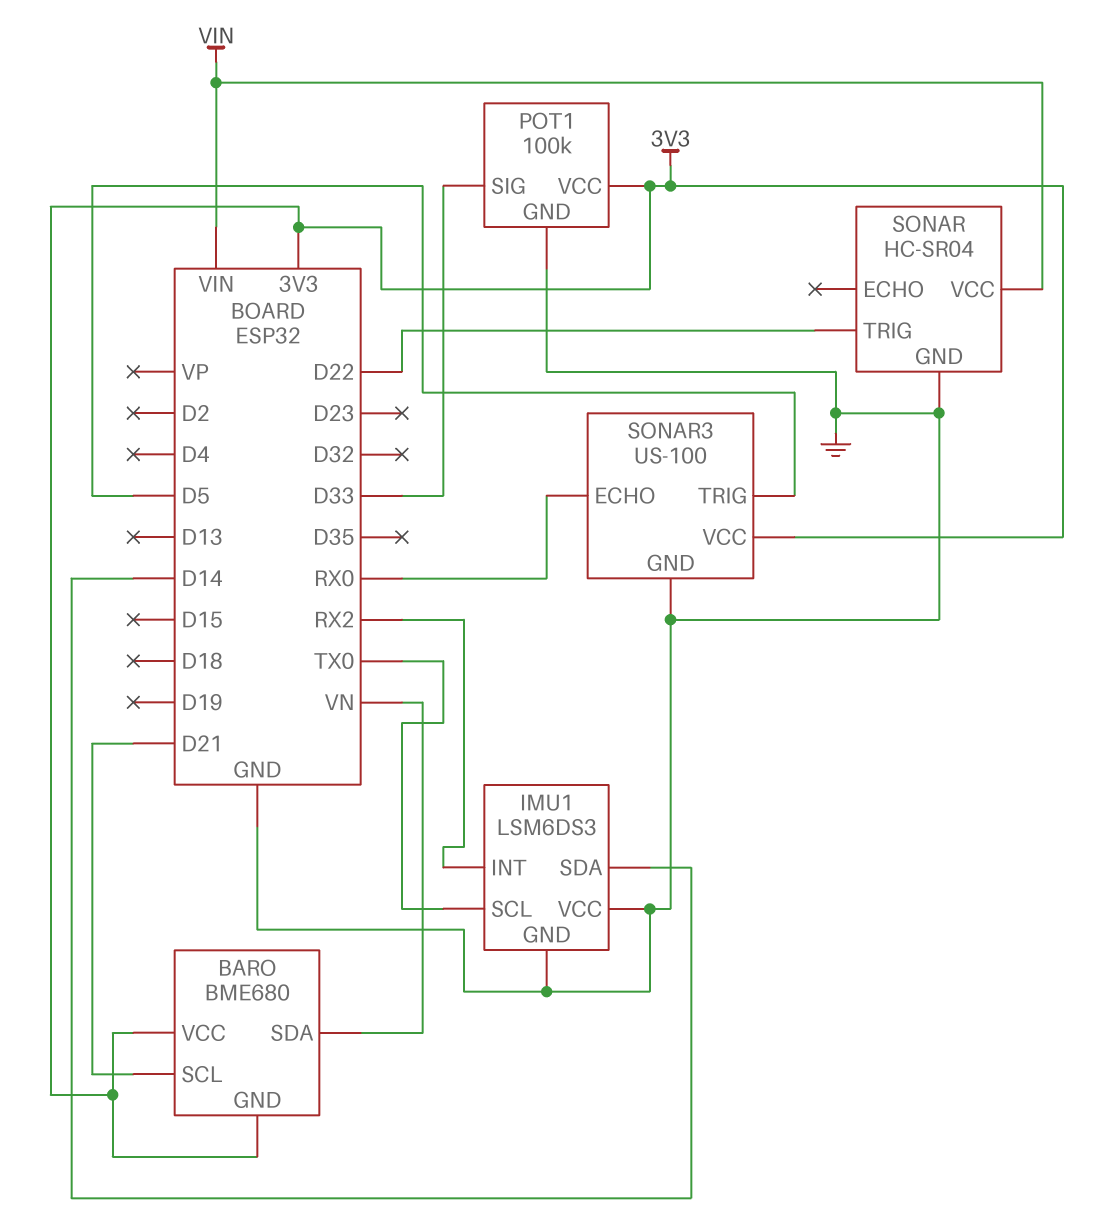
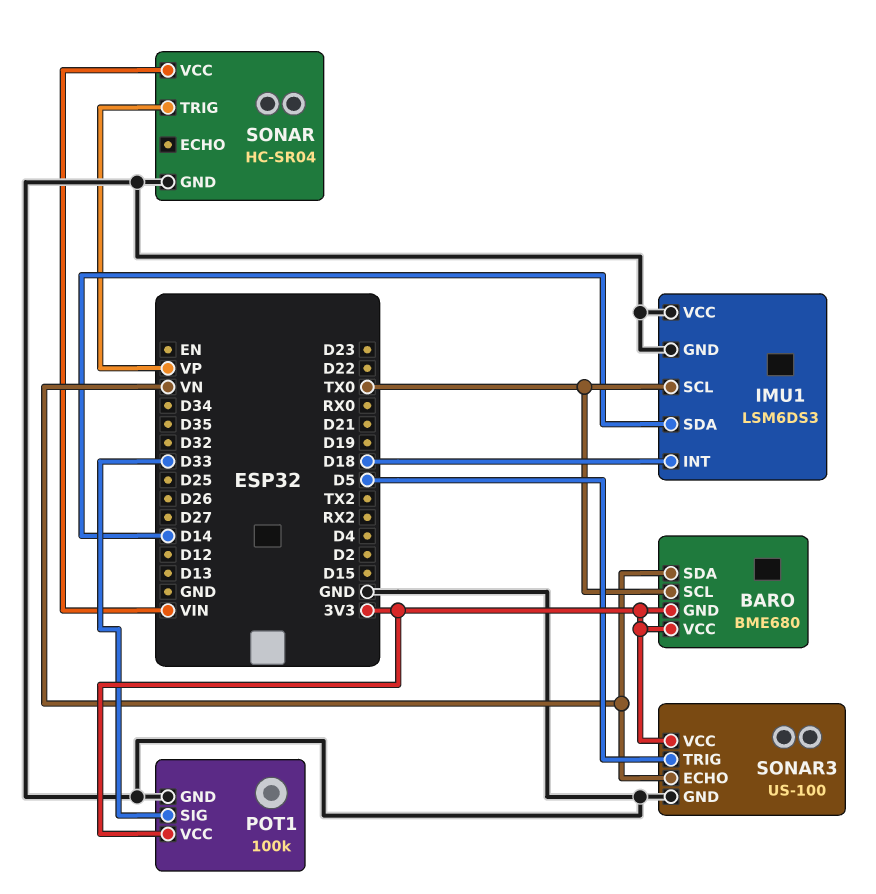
BARO pin SCL: D21 -> TX0
IMU1 pin INT: RX2 -> D18
SONAR pin TRIG: D22 -> VP
SONAR3 pin ECHO: RX0 -> VN

